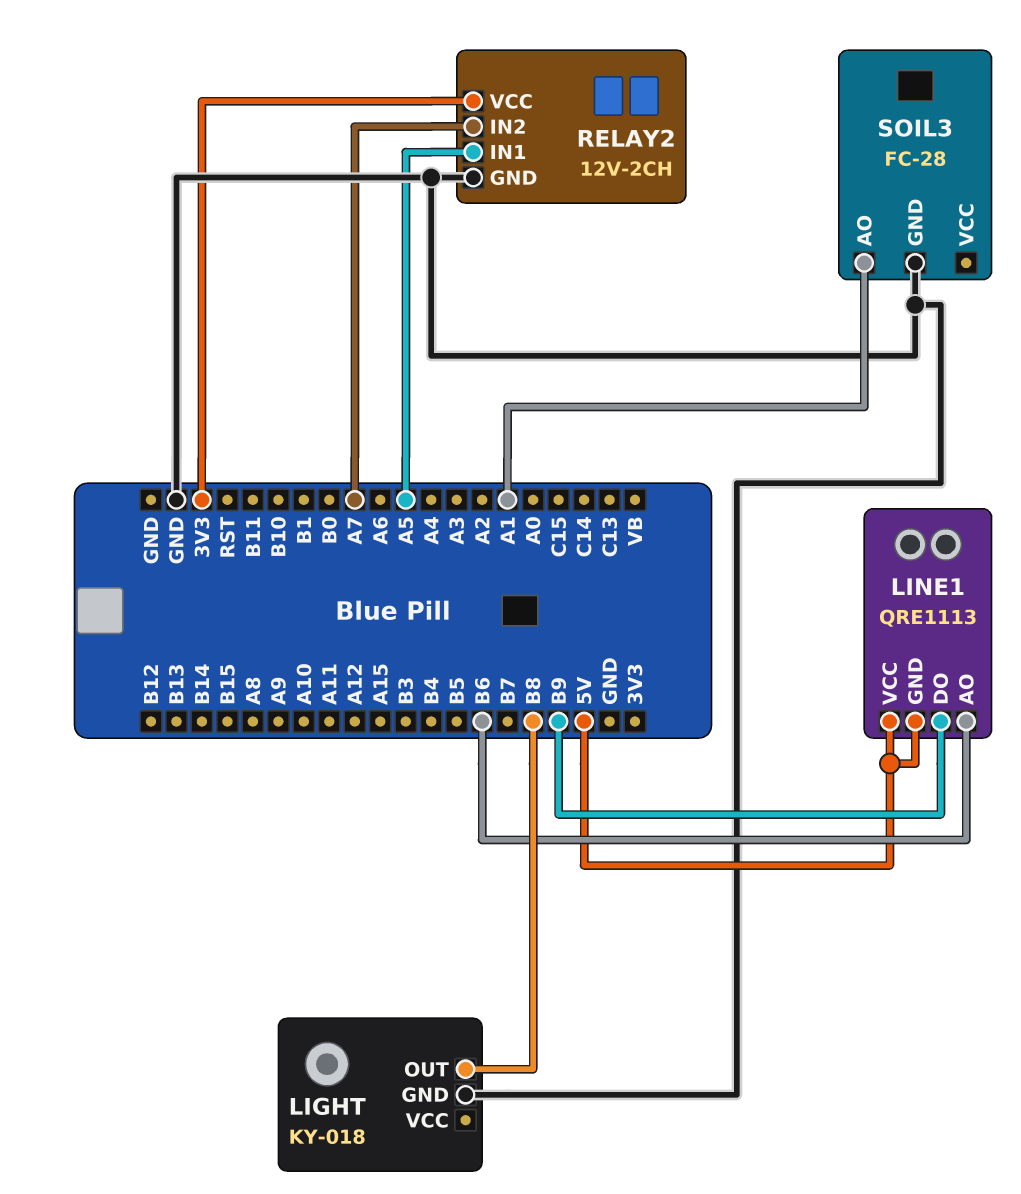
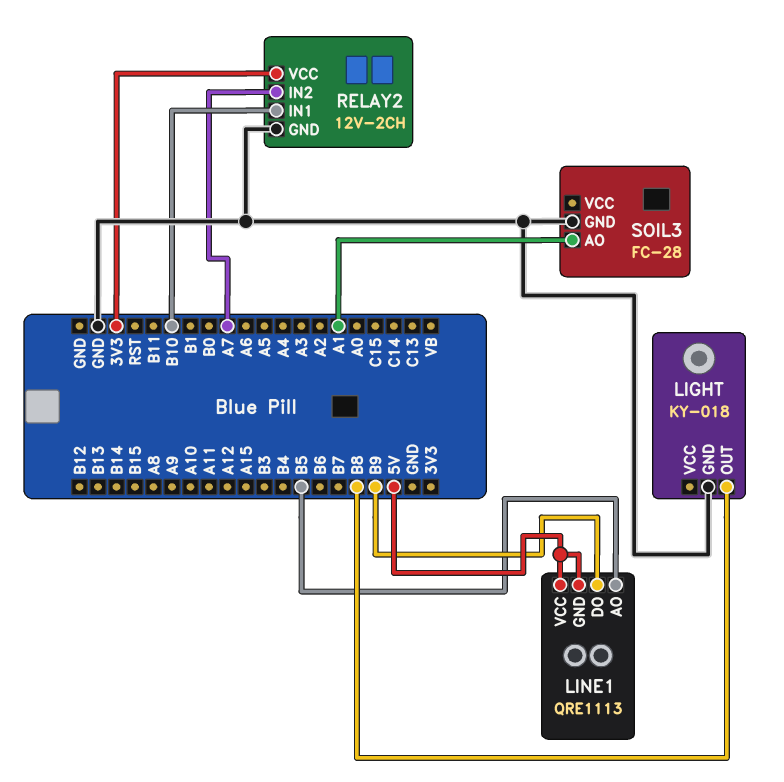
LINE1 pin AO: B6 -> B5
RELAY2 pin IN1: A5 -> B10

